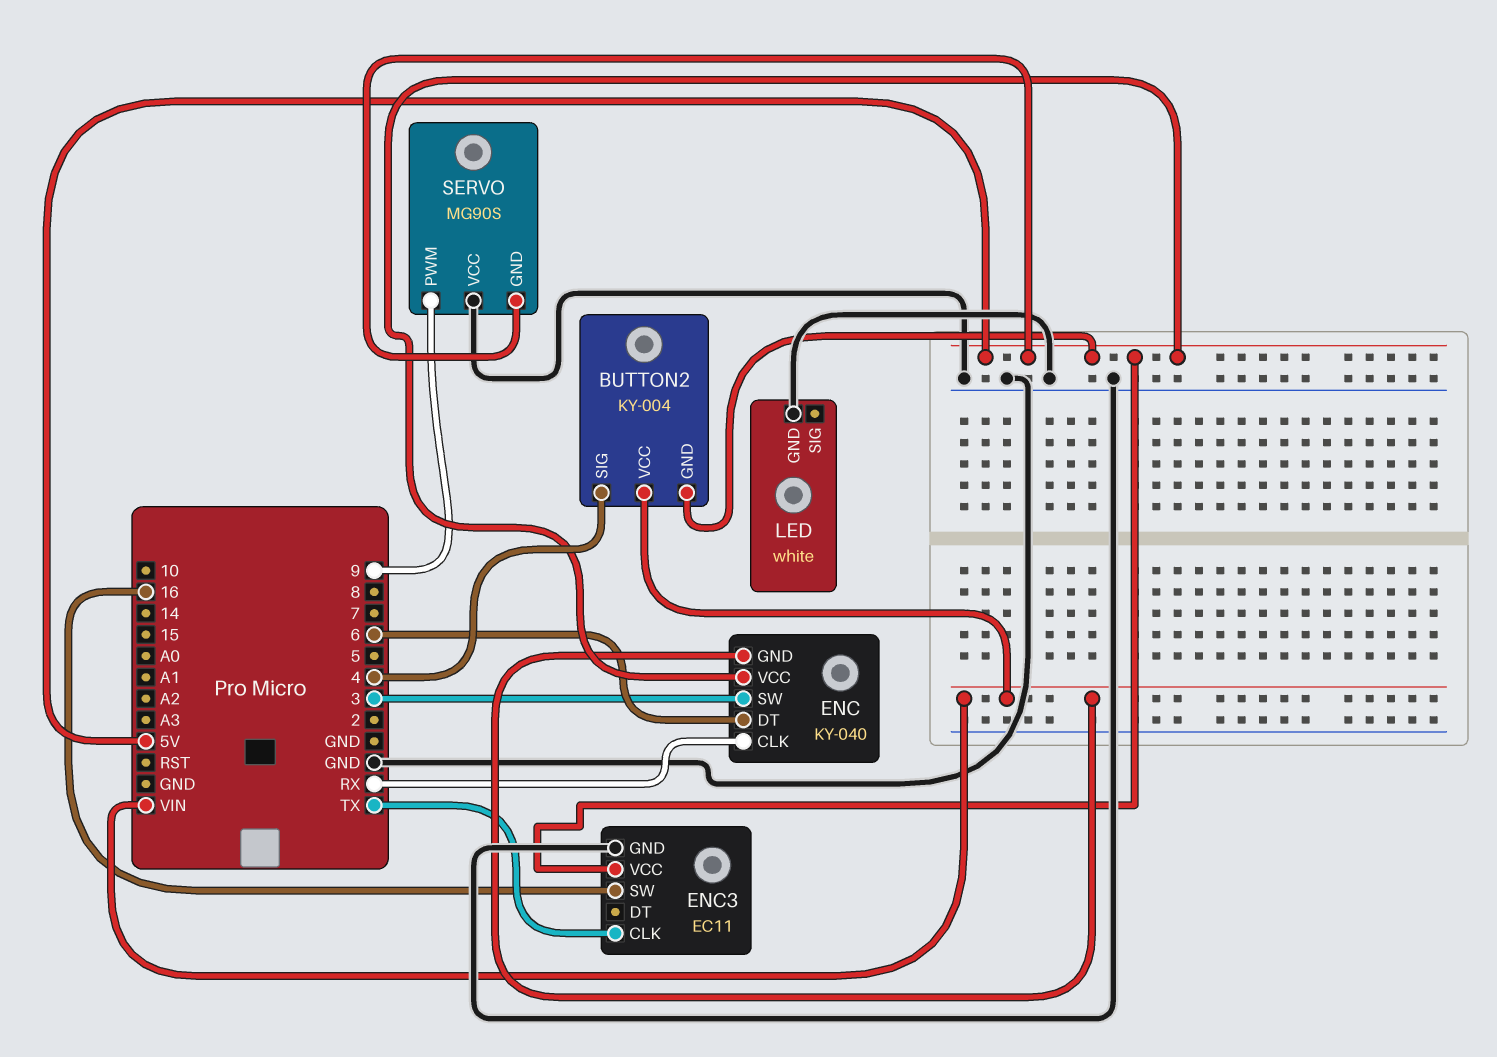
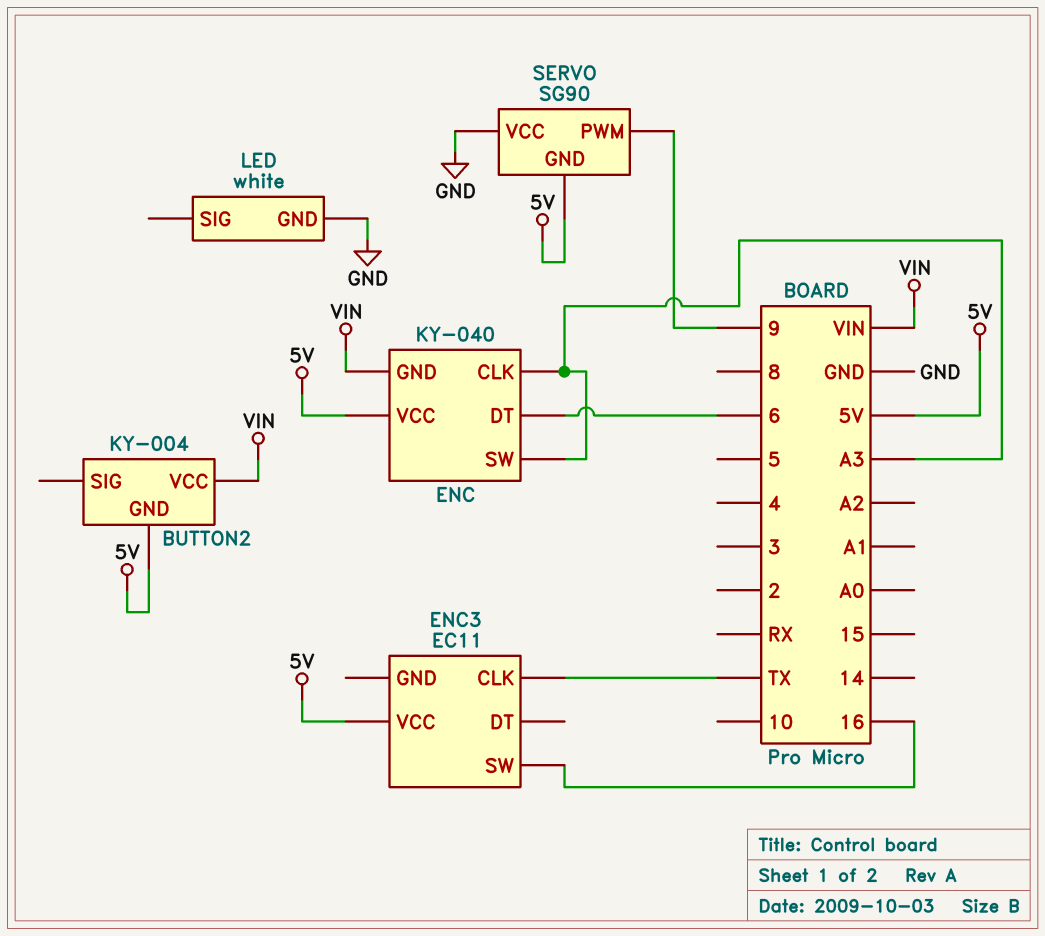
BUTTON2 pin SIG: 4 -> none
ENC pin CLK: RX -> A3
ENC pin SW: 3 -> A3
ENC3 pin GND: GND -> none
SERVO: MG90S -> SG90

